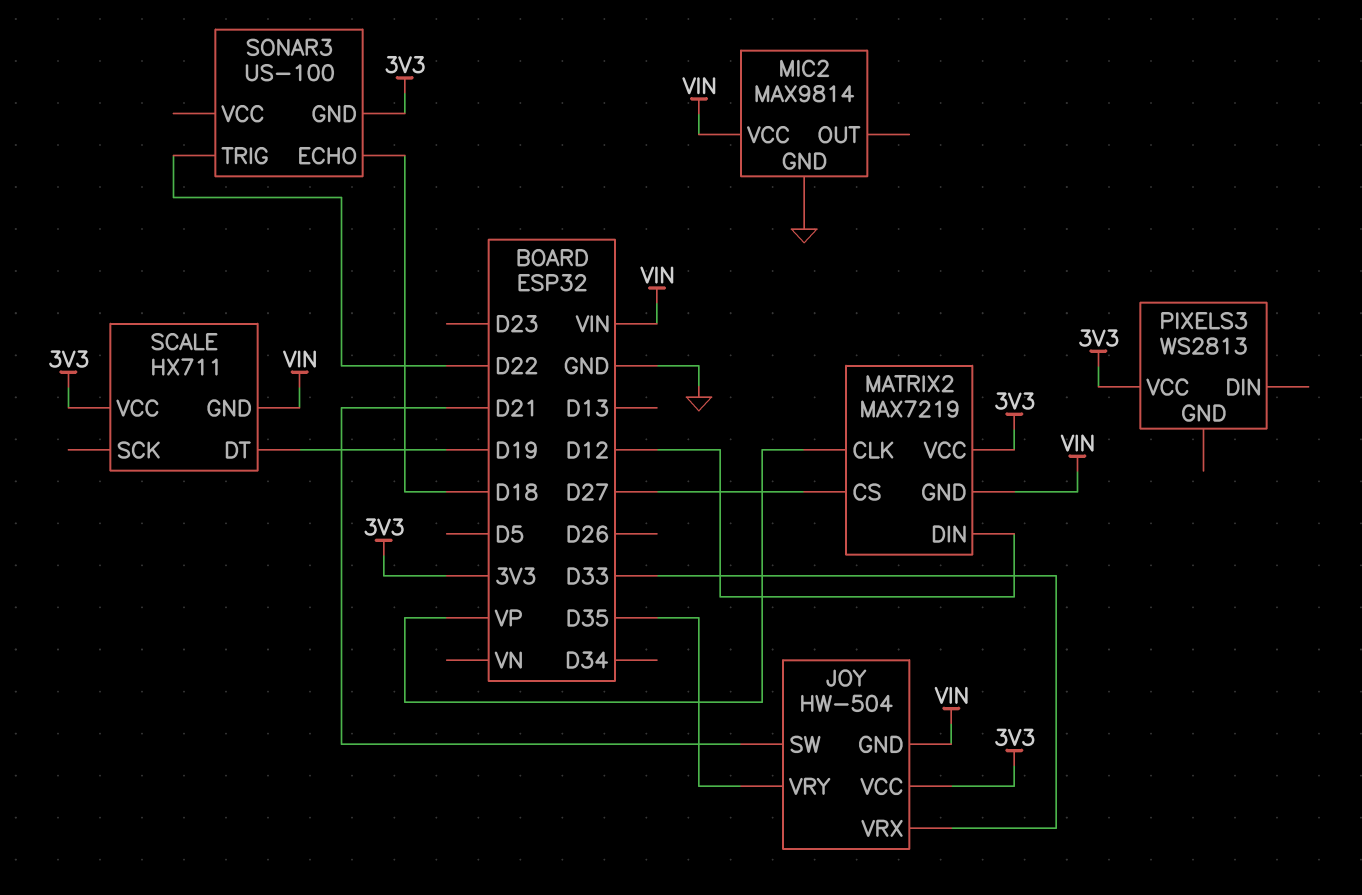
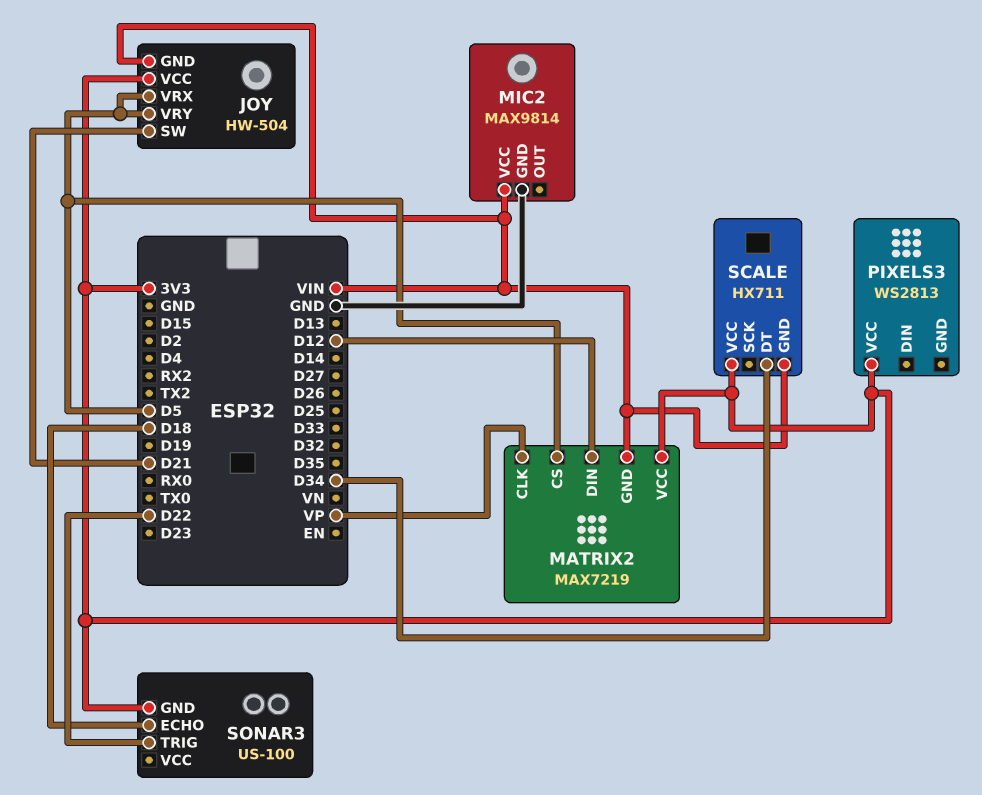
JOY pin VRX: D33 -> D5
JOY pin VRY: D35 -> D5
MATRIX2 pin CS: D27 -> D5
SCALE pin DT: D19 -> D34

